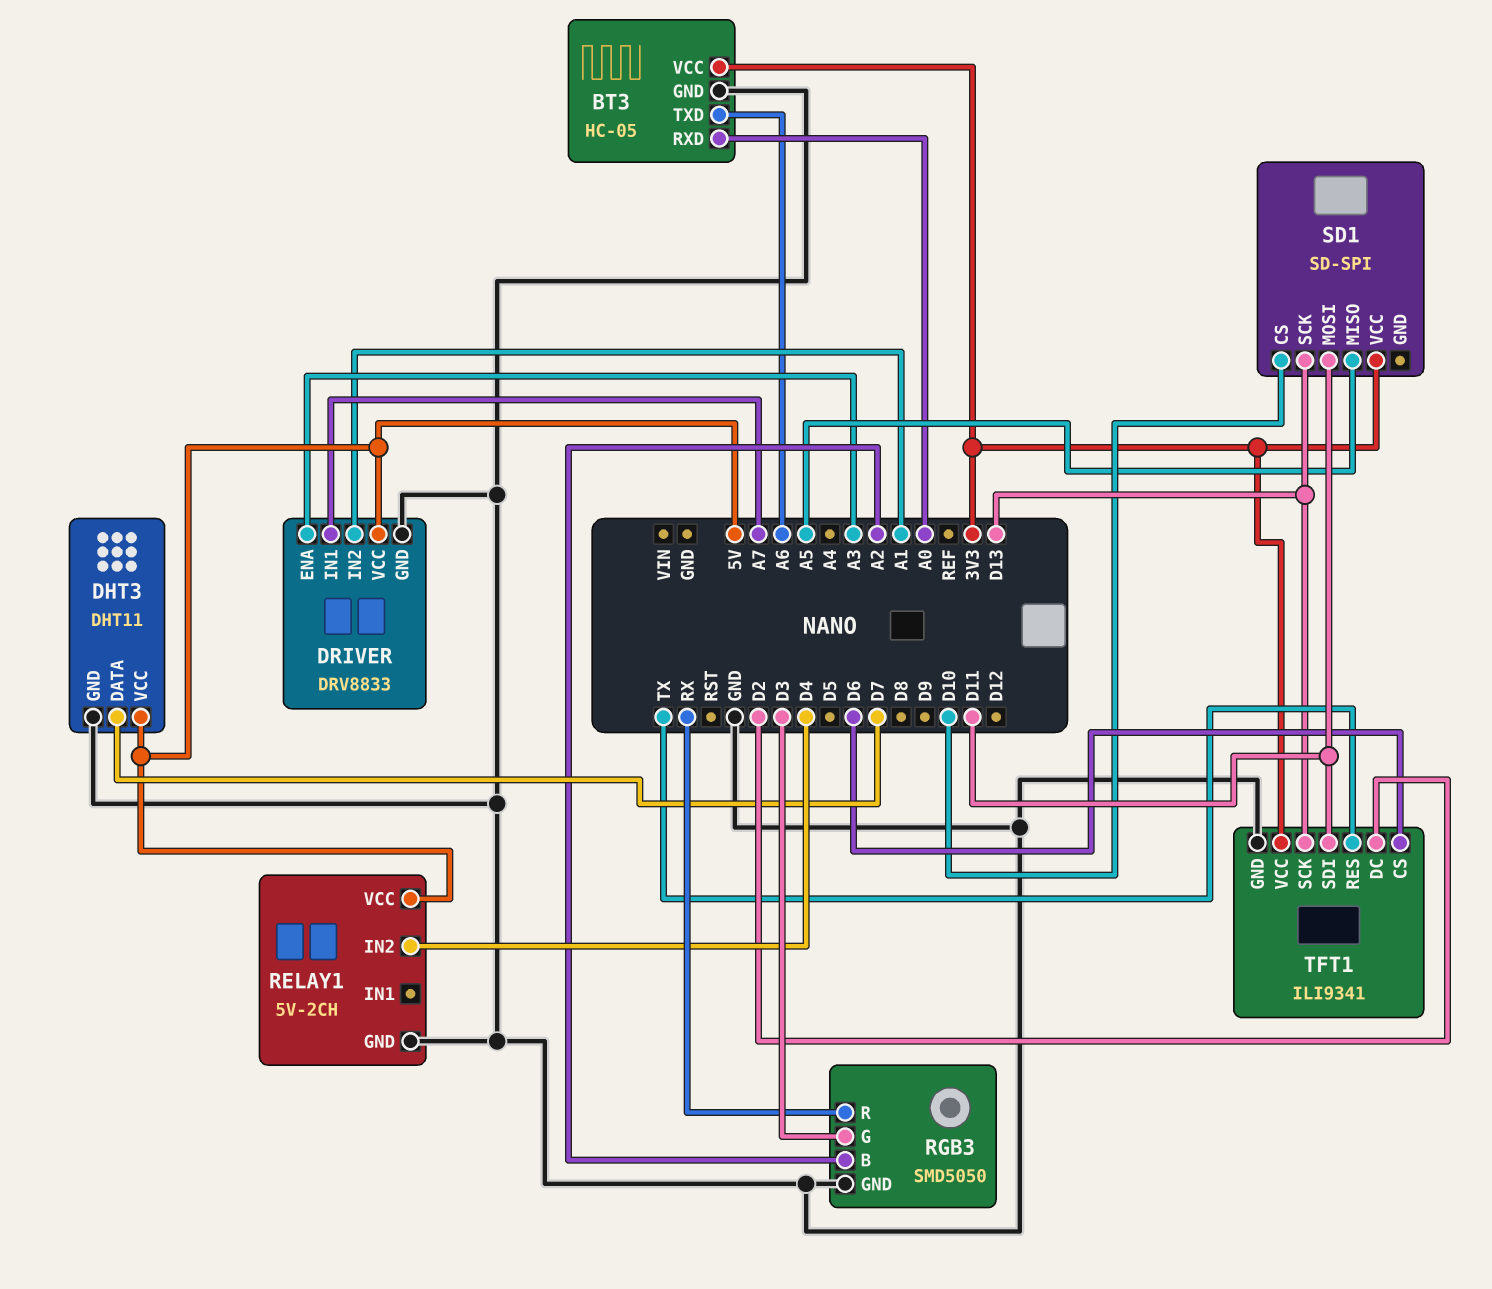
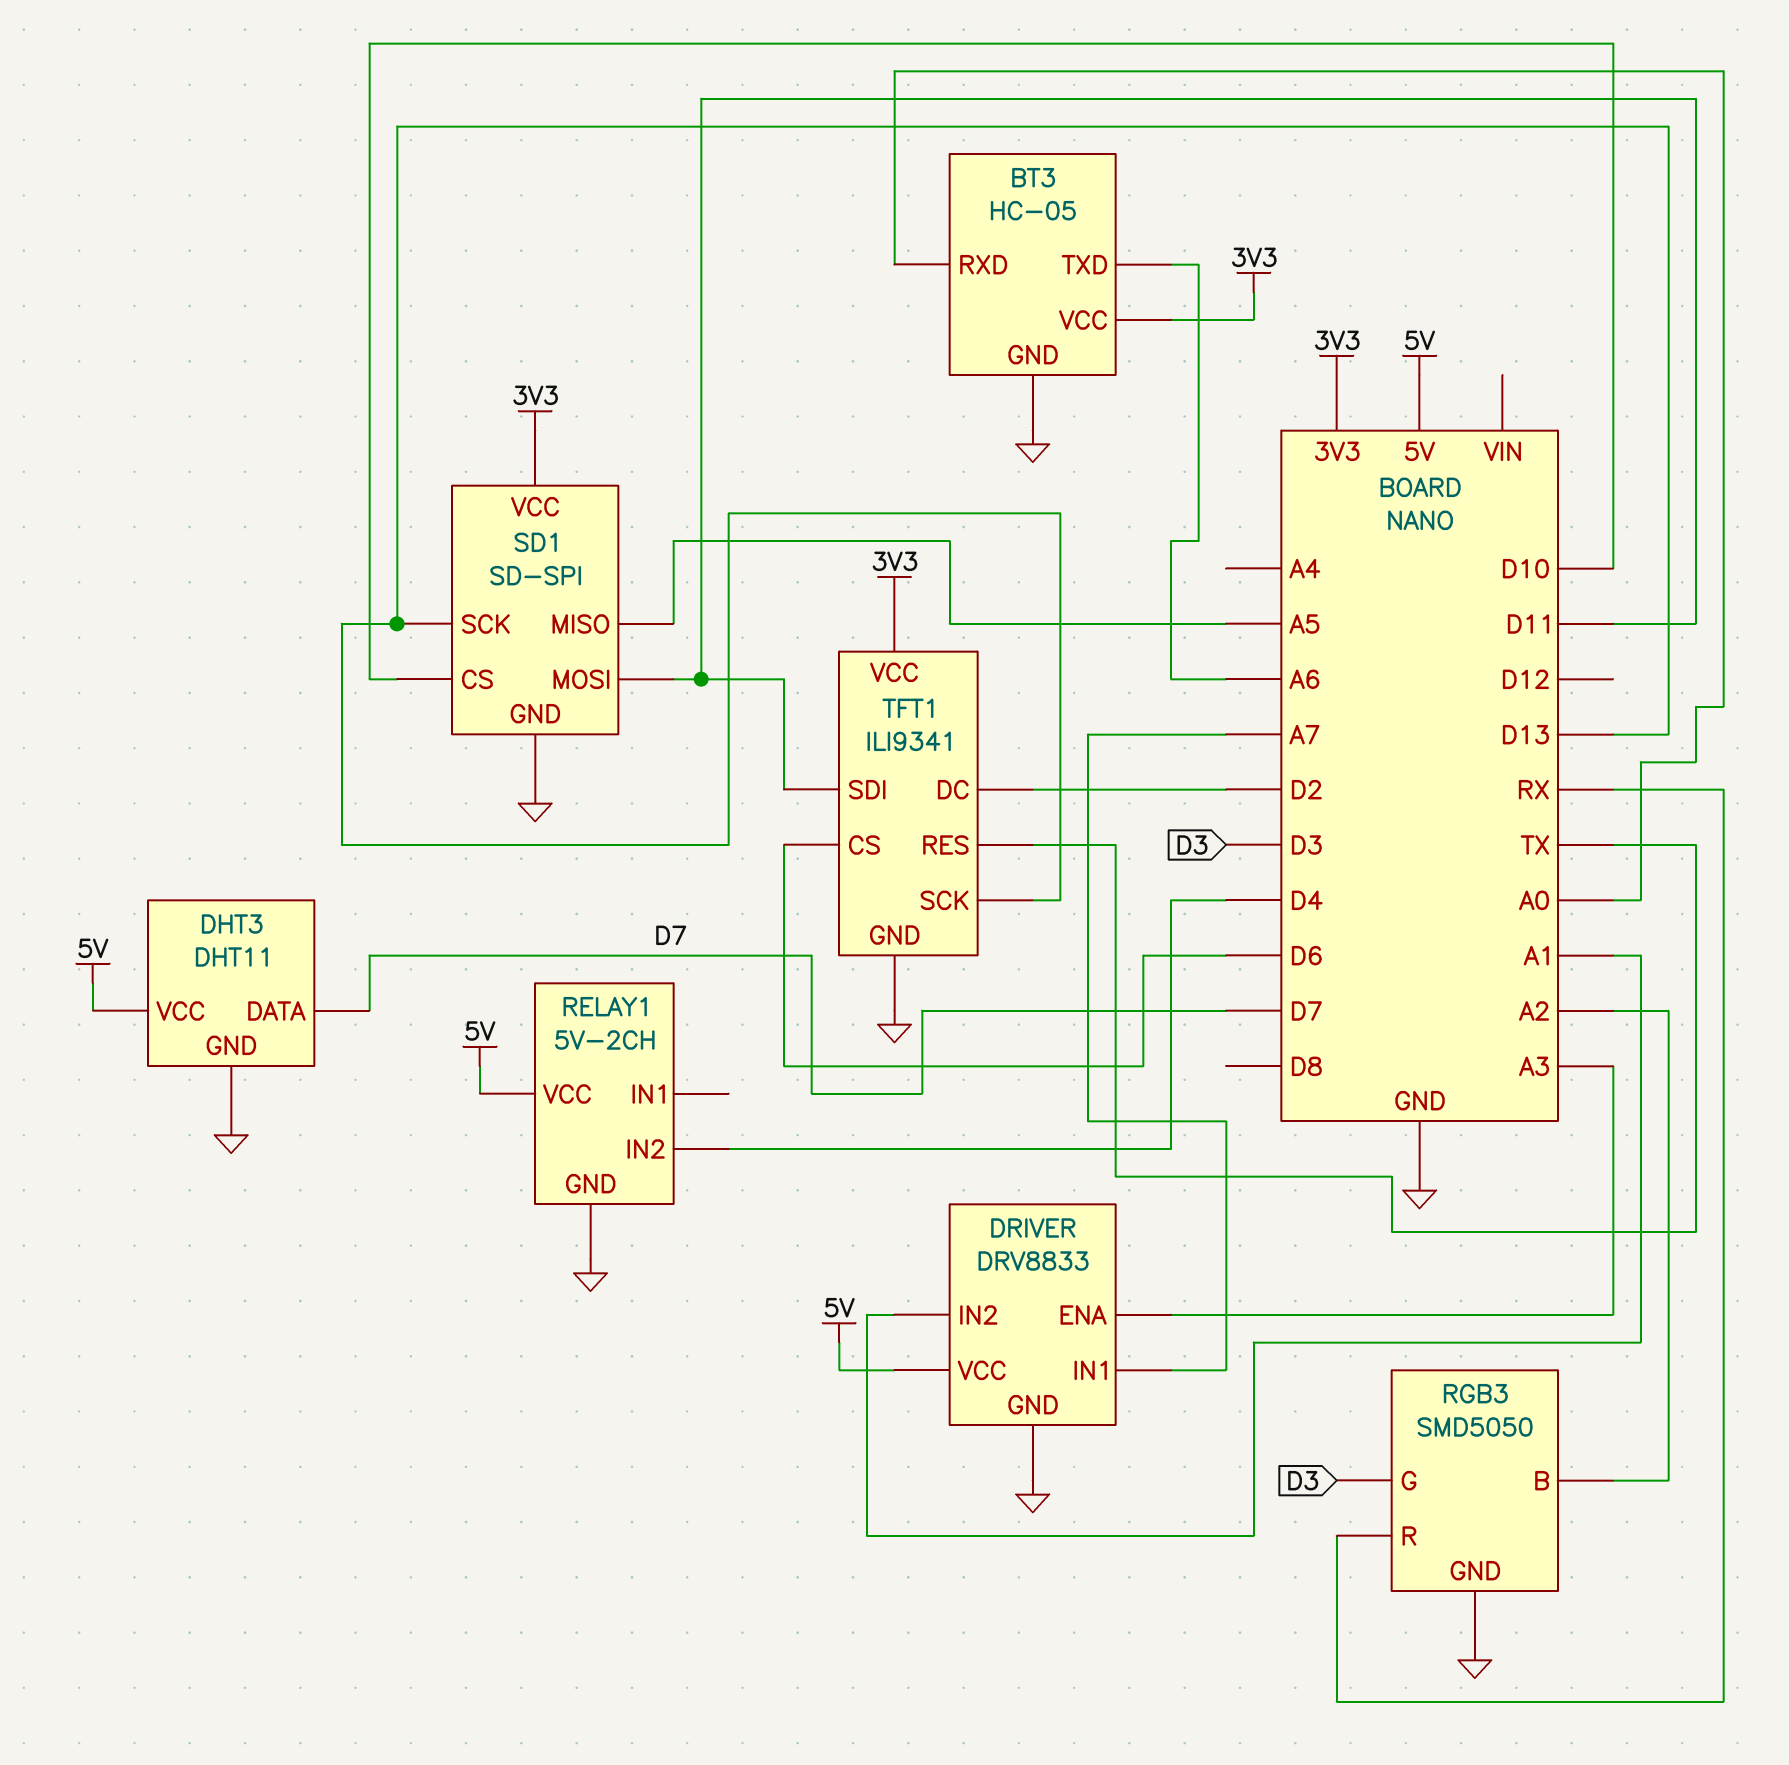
SD1 pin GND: none -> GND

